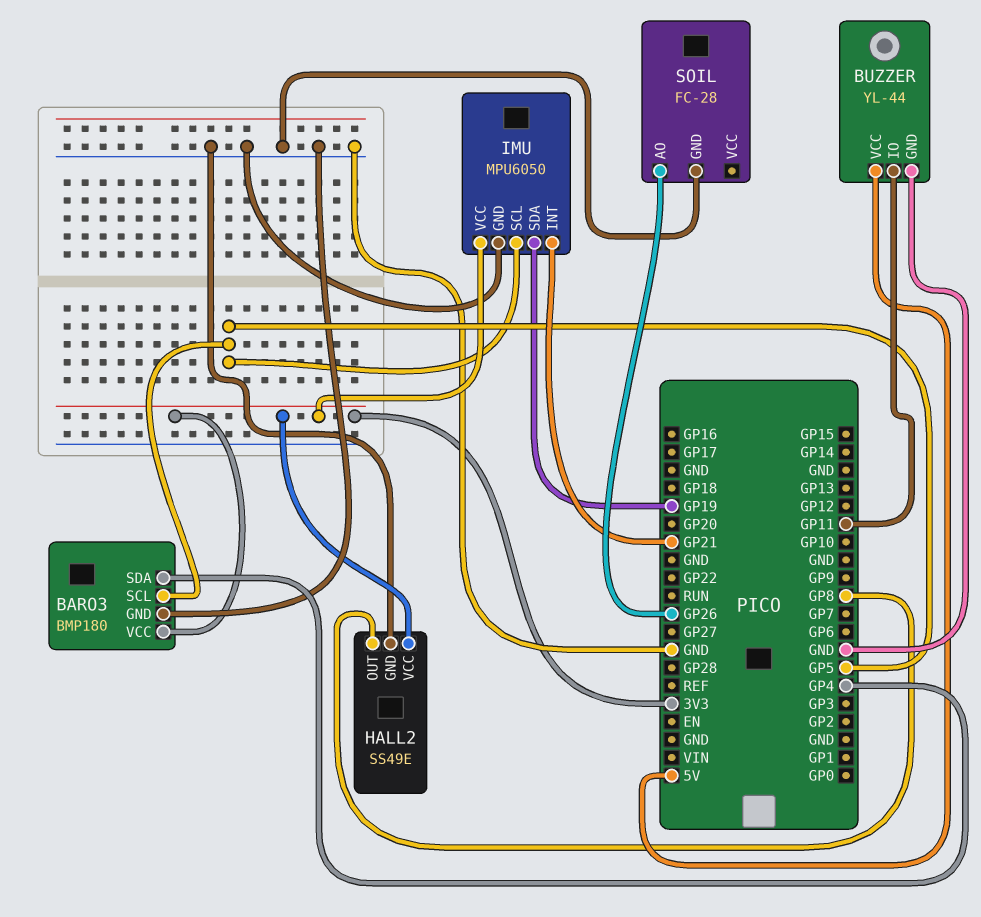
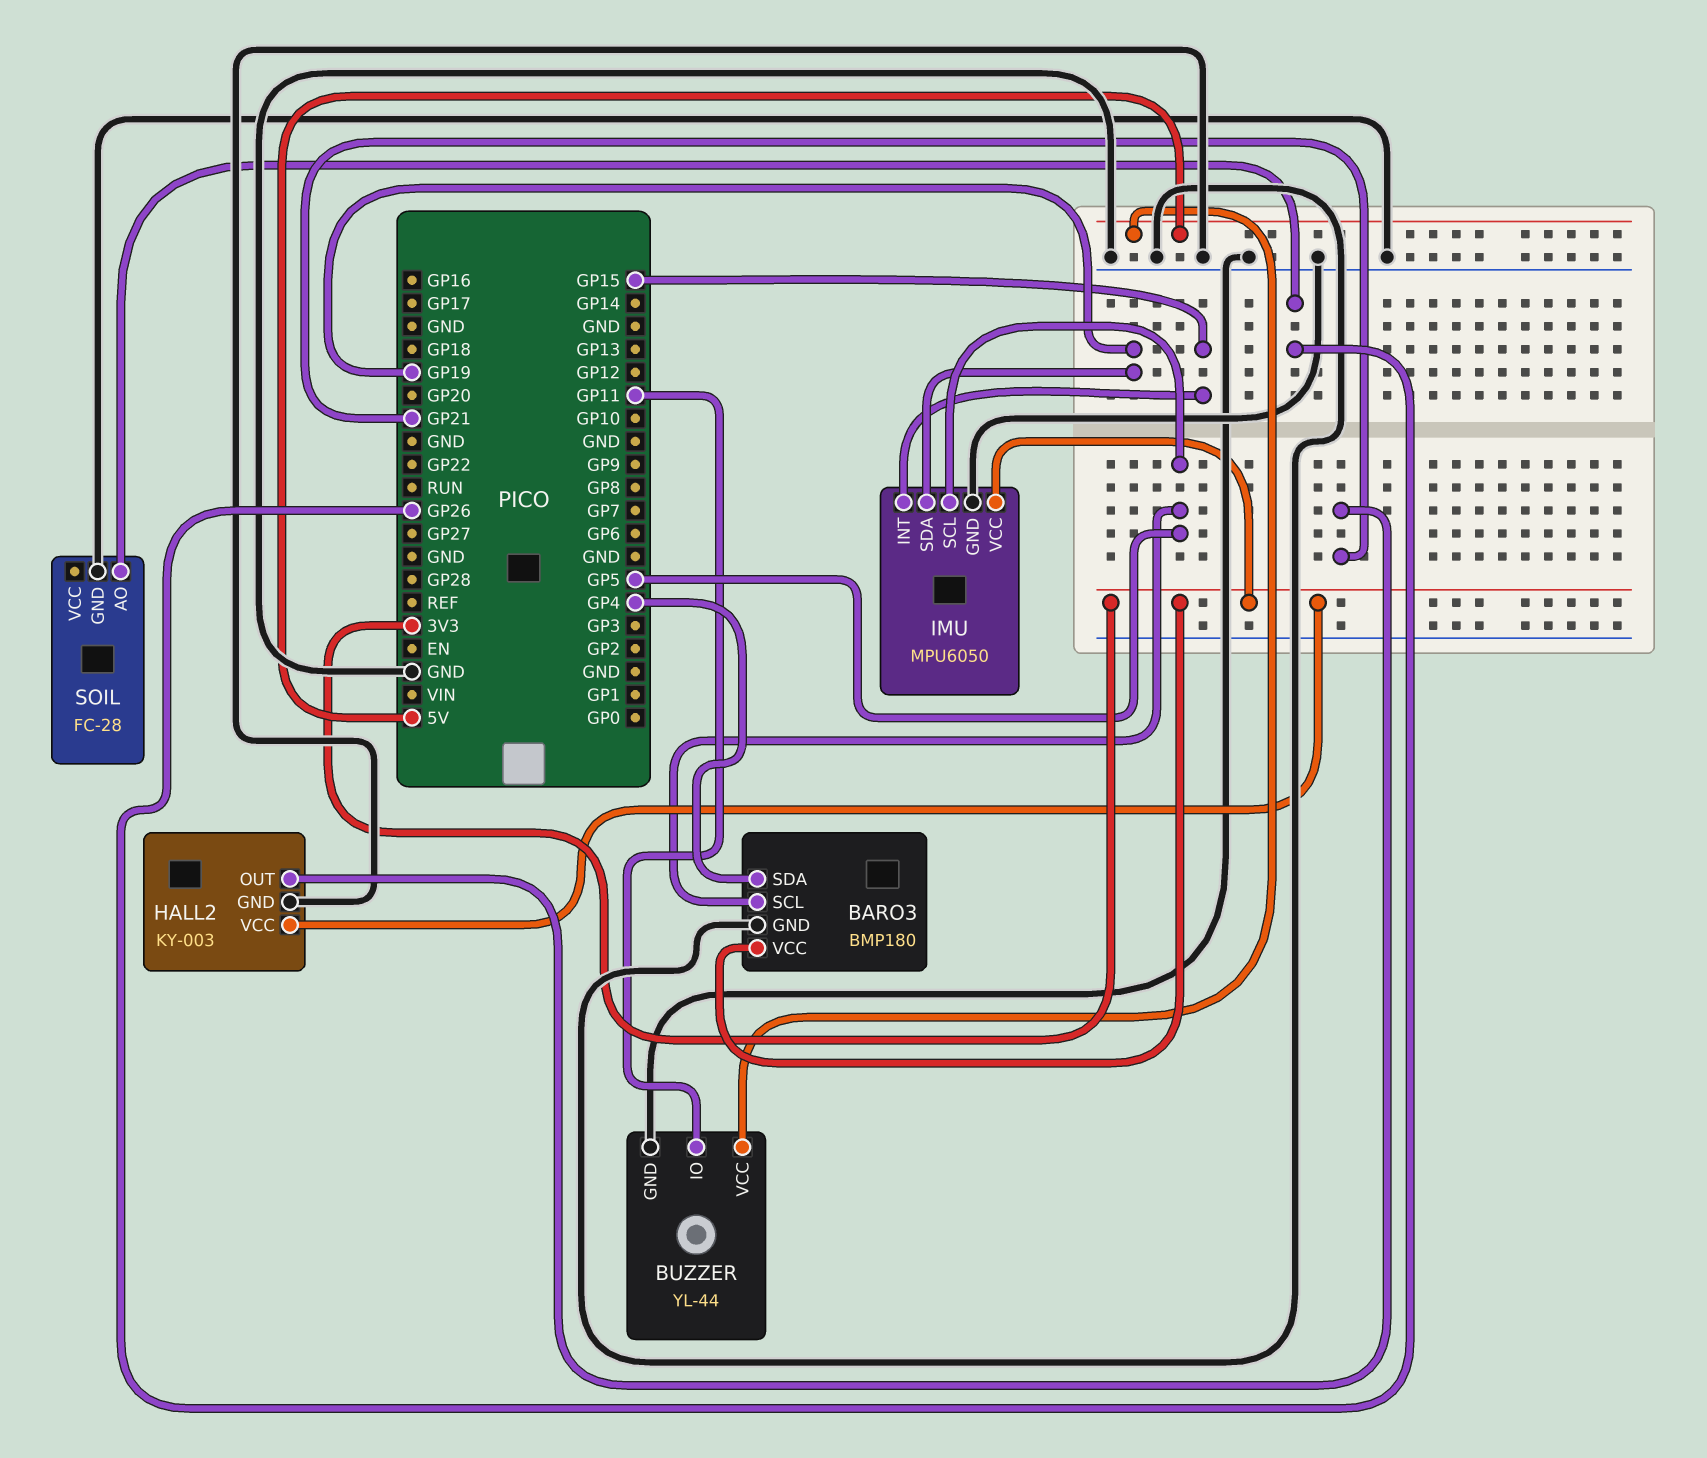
HALL2: SS49E -> KY-003
HALL2 pin OUT: GP8 -> GP21
IMU pin INT: GP21 -> GP15

